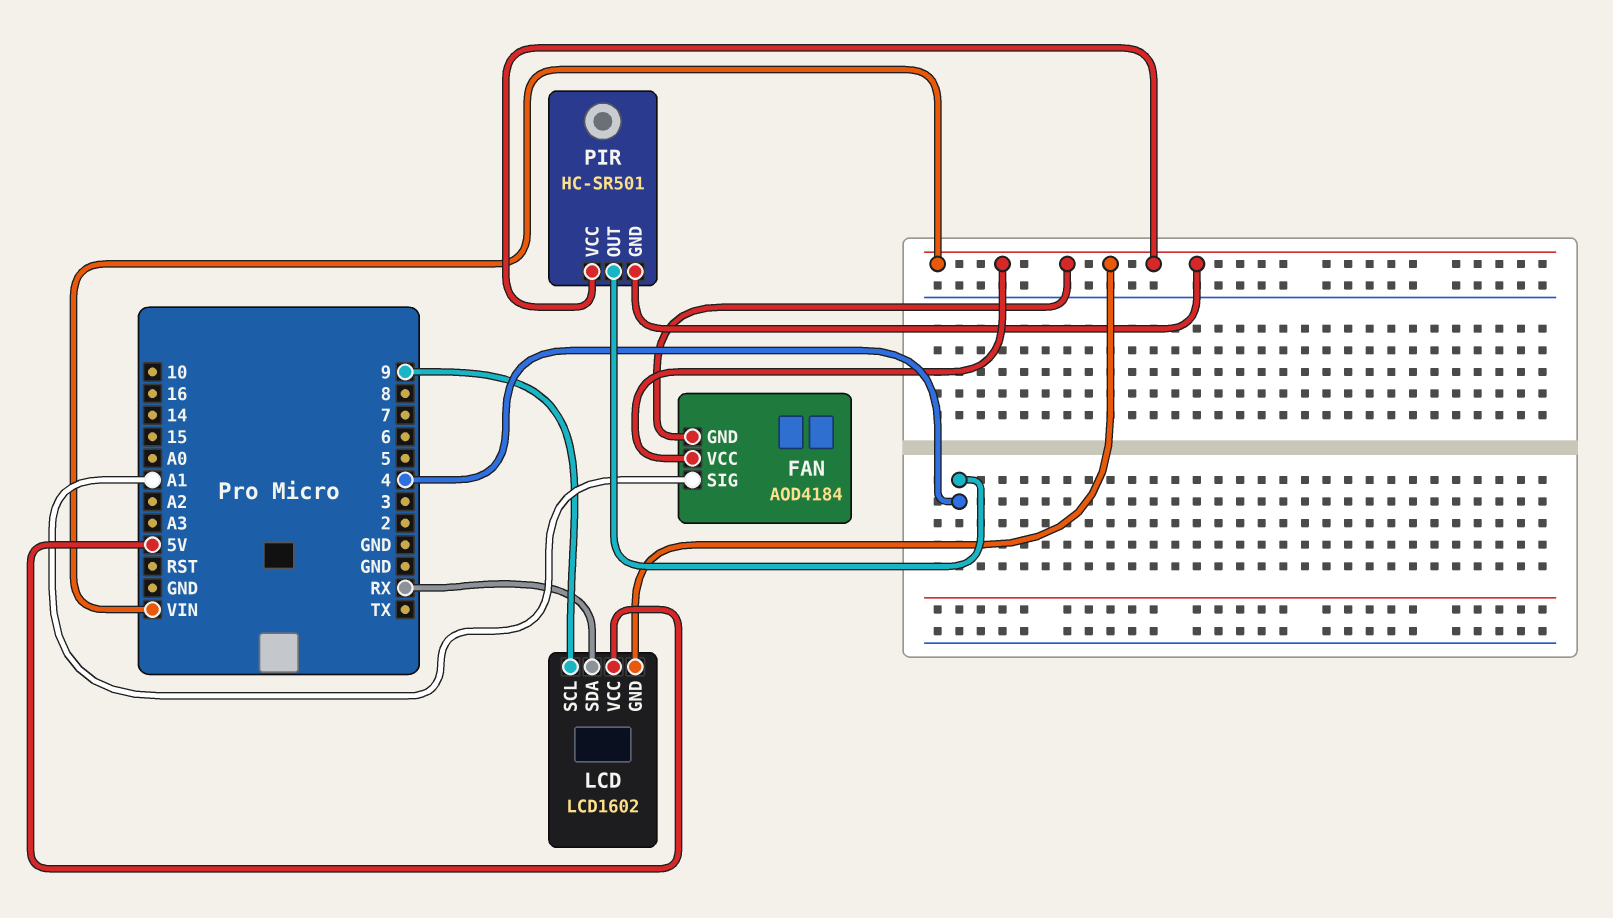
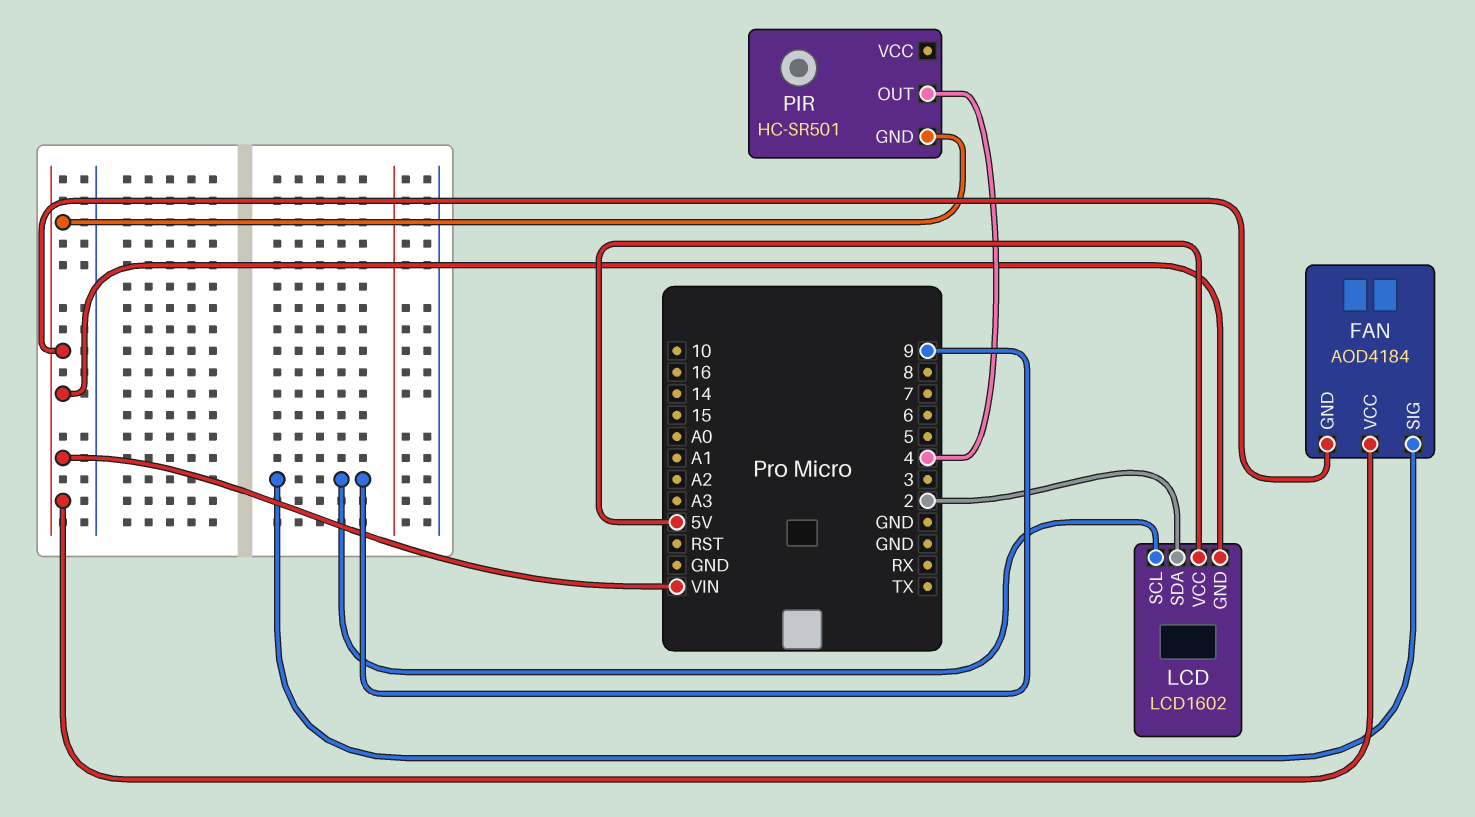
FAN pin SIG: A1 -> 9
LCD pin SDA: RX -> 2
PIR pin VCC: VIN -> none

